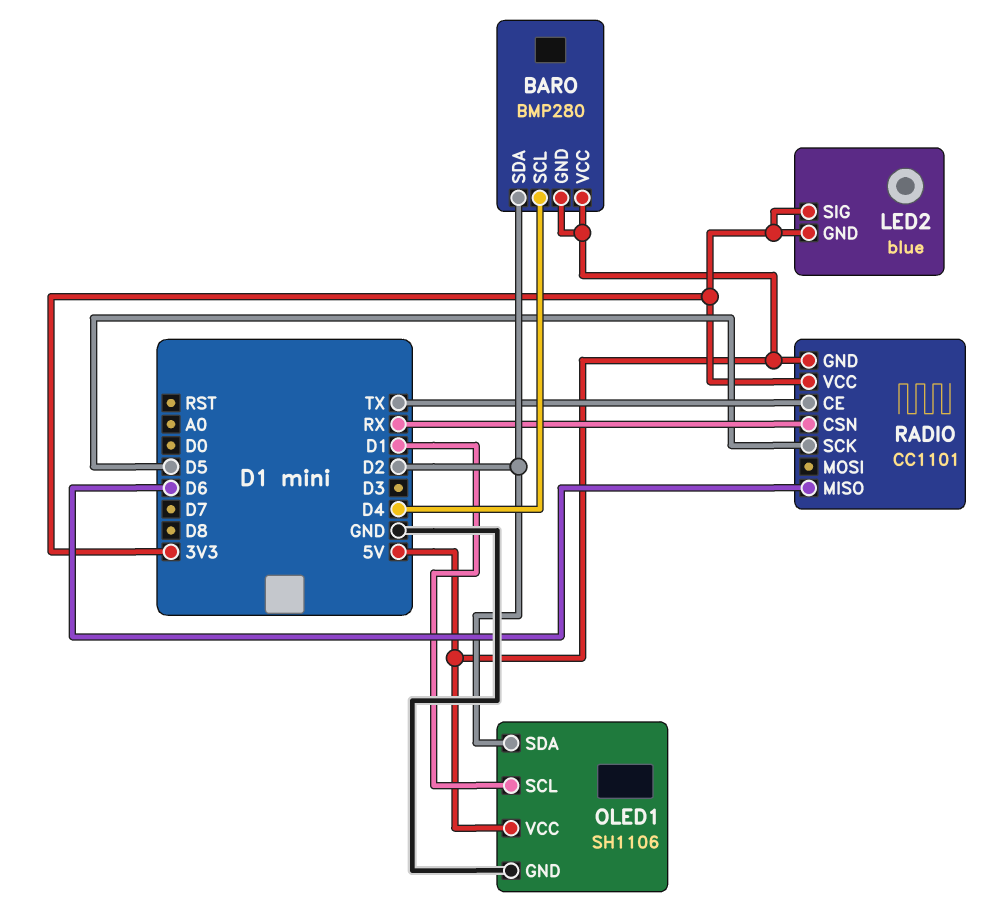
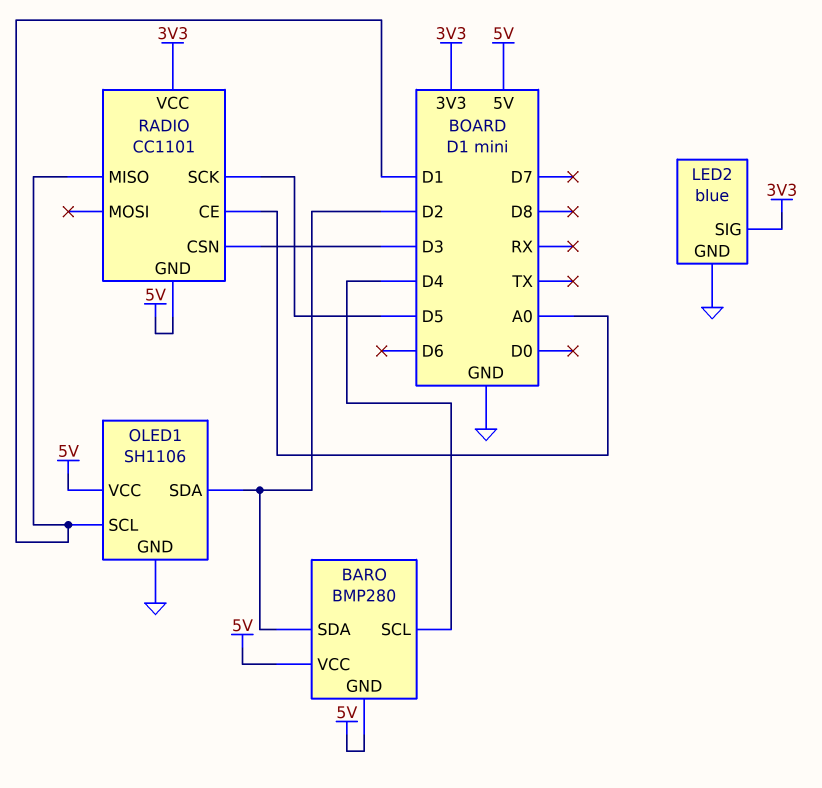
LED2 pin GND: 3V3 -> GND
RADIO pin CE: TX -> A0
RADIO pin CSN: RX -> D3
RADIO pin MISO: D6 -> D1

